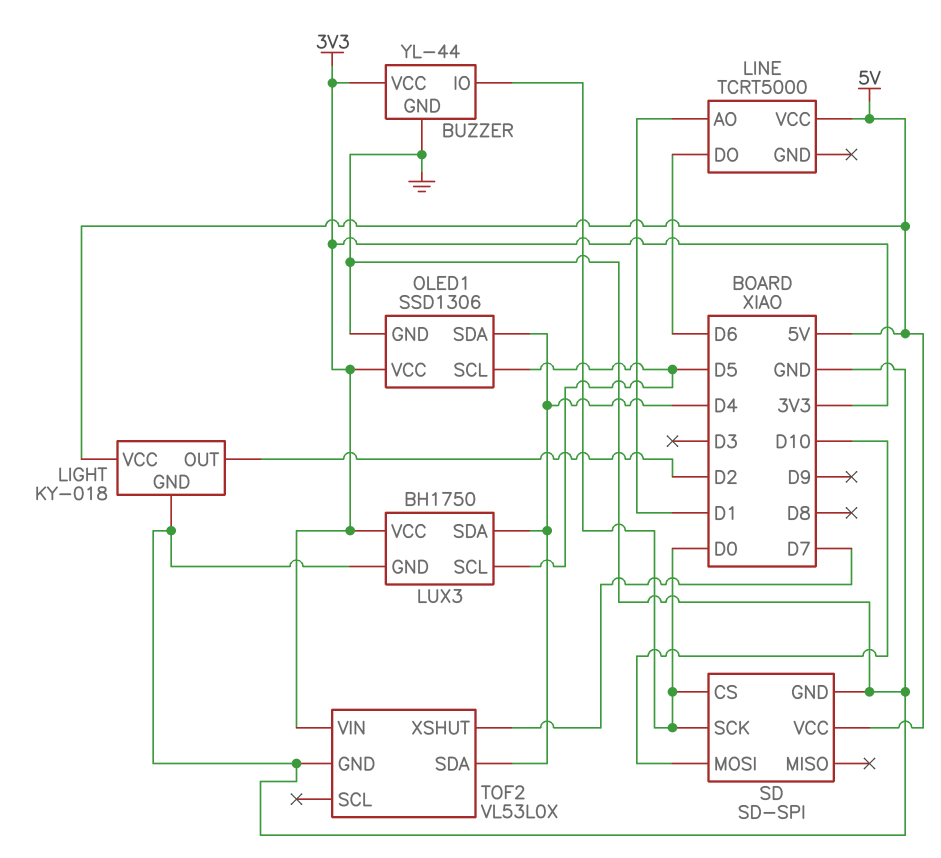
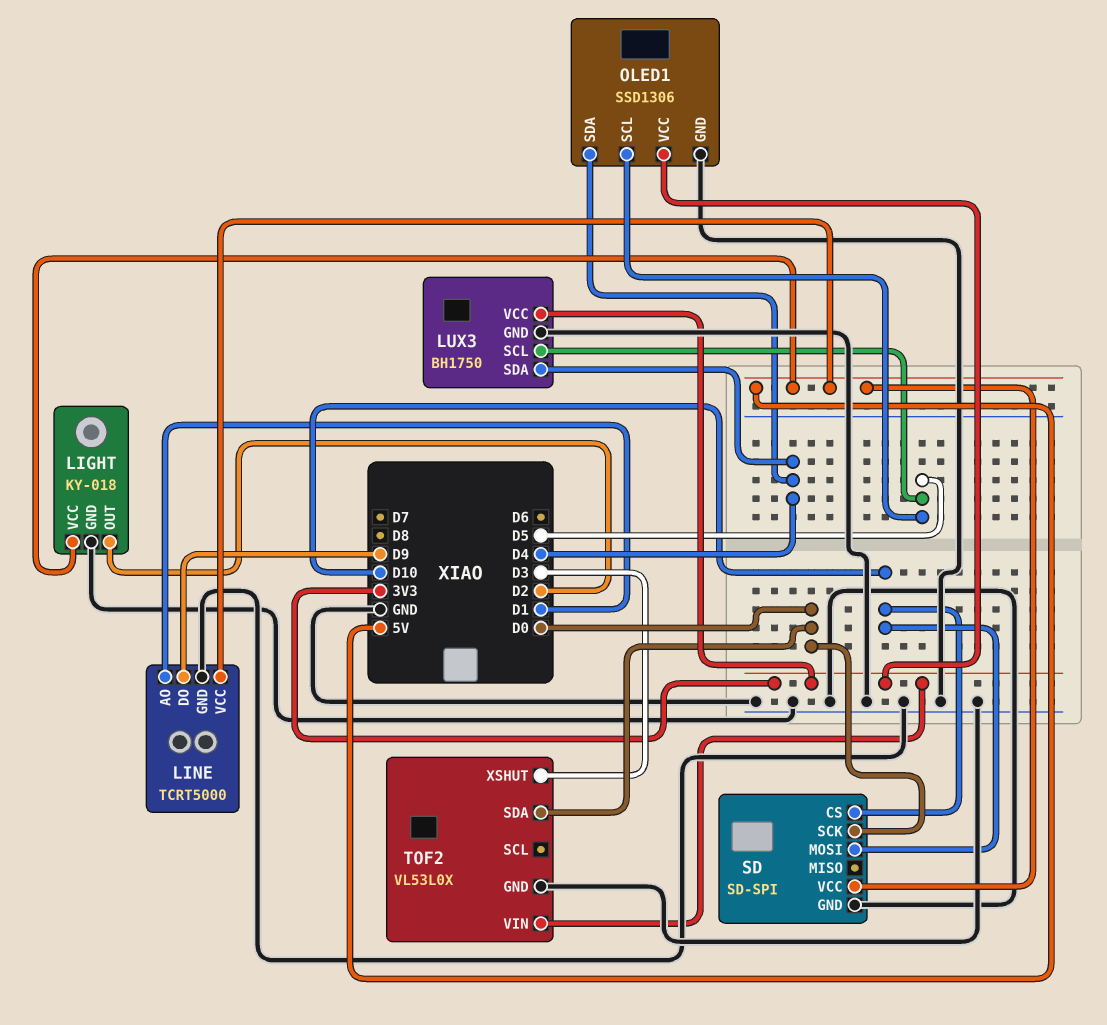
BUZZER: YL-44 -> none
BUZZER pin GND: GND -> none
BUZZER pin IO: D0 -> none
BUZZER pin VCC: 3V3 -> none
LINE pin DO: D6 -> D9
LINE pin GND: none -> GND
SD pin CS: D0 -> D10
TOF2 pin SDA: D4 -> D0
TOF2 pin XSHUT: D7 -> D3

